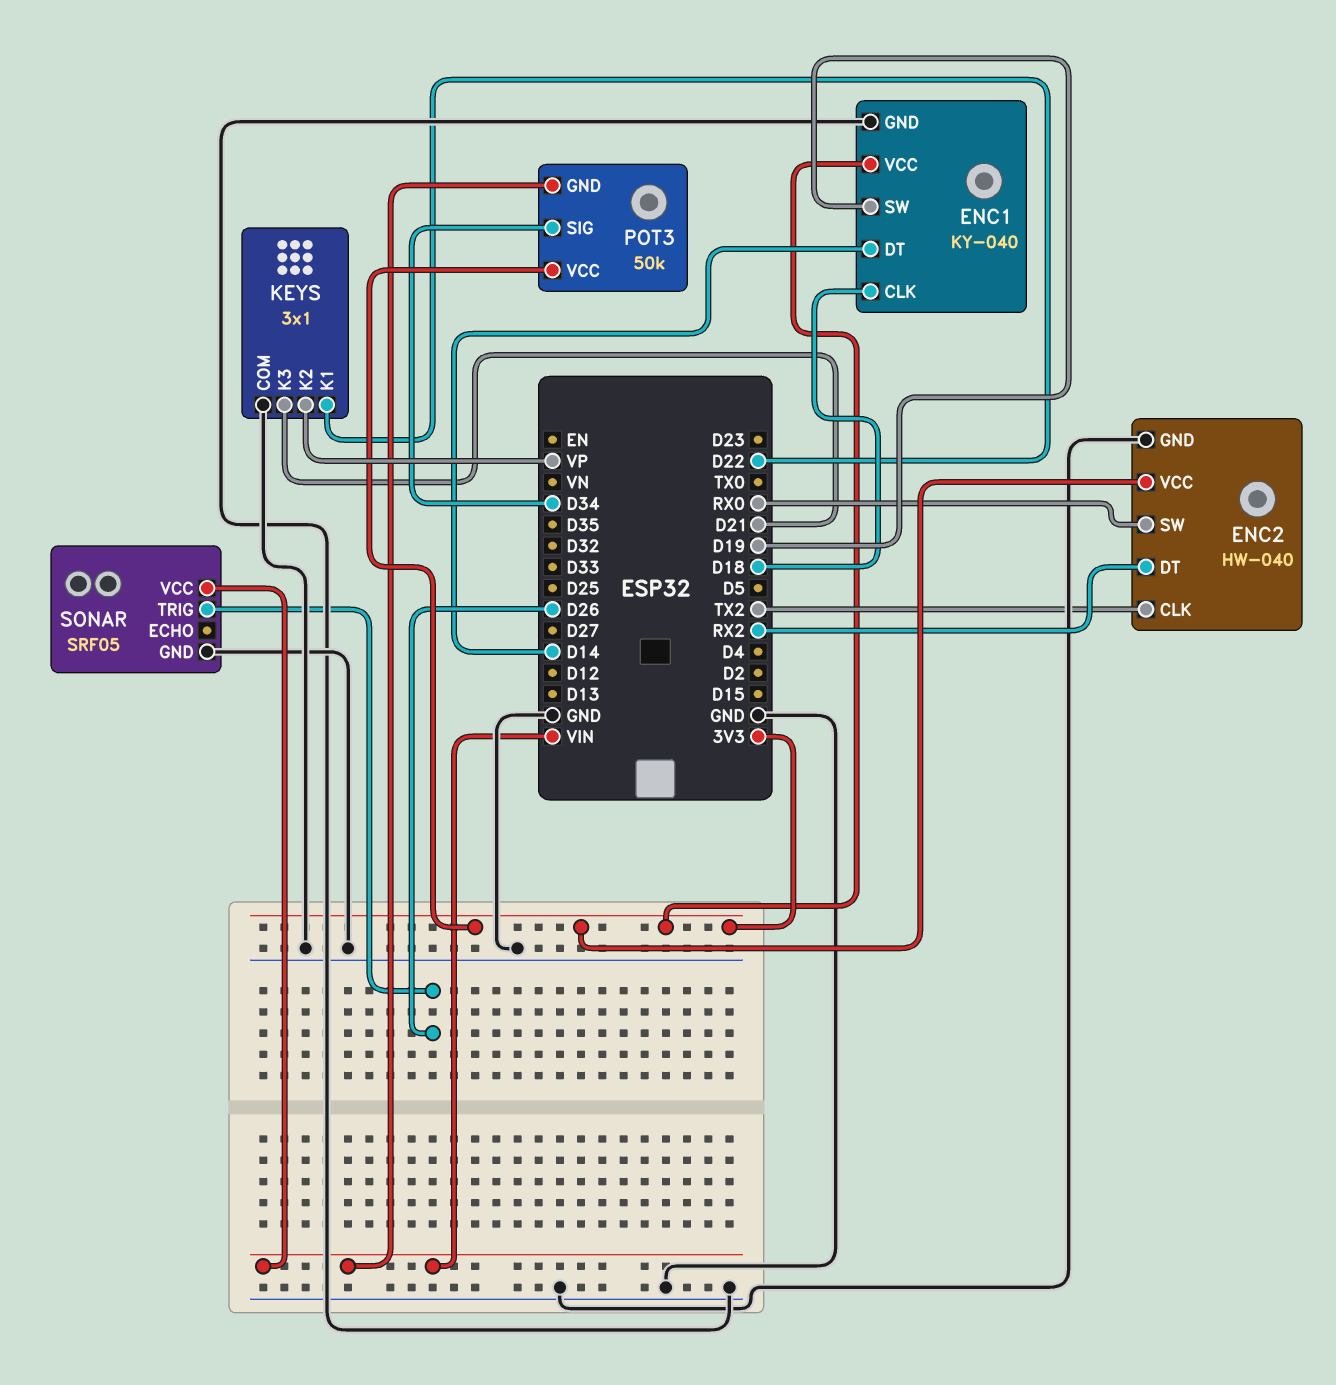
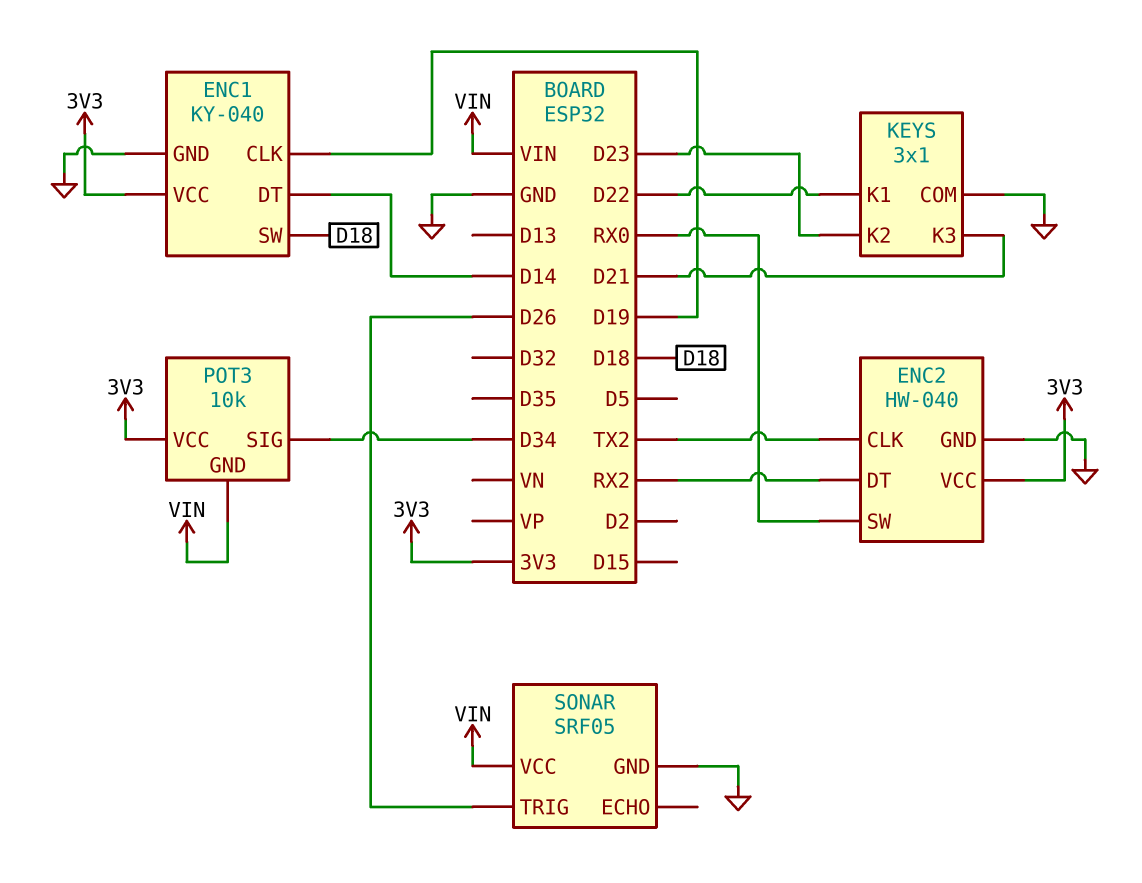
ENC1 pin CLK: D18 -> D19
ENC1 pin SW: D19 -> D18
KEYS pin K2: VP -> D23
POT3: 50k -> 10k

